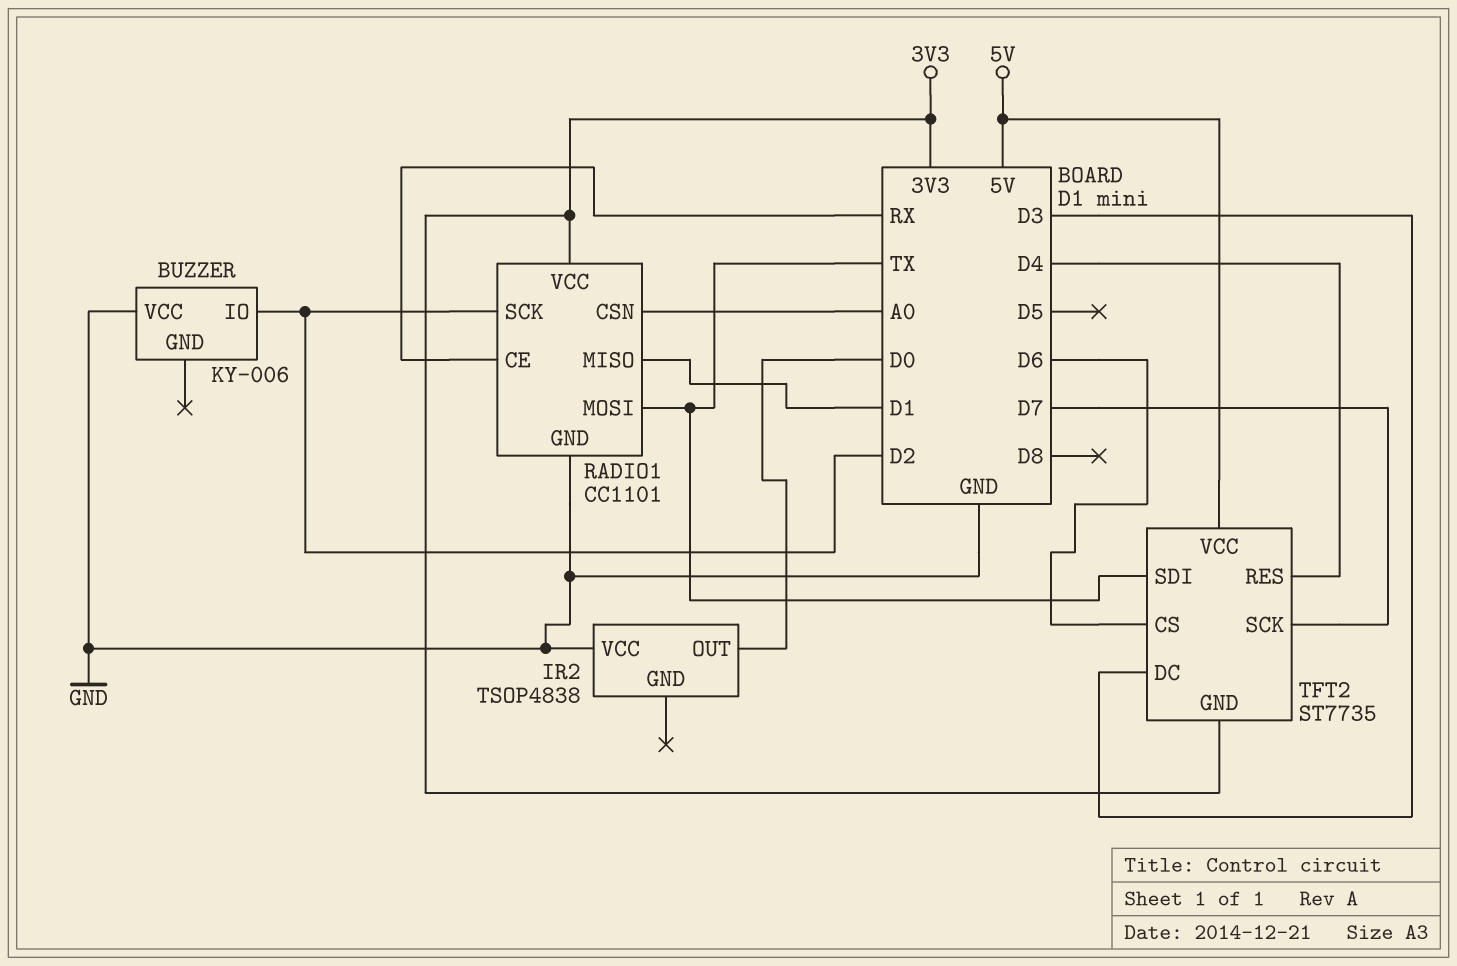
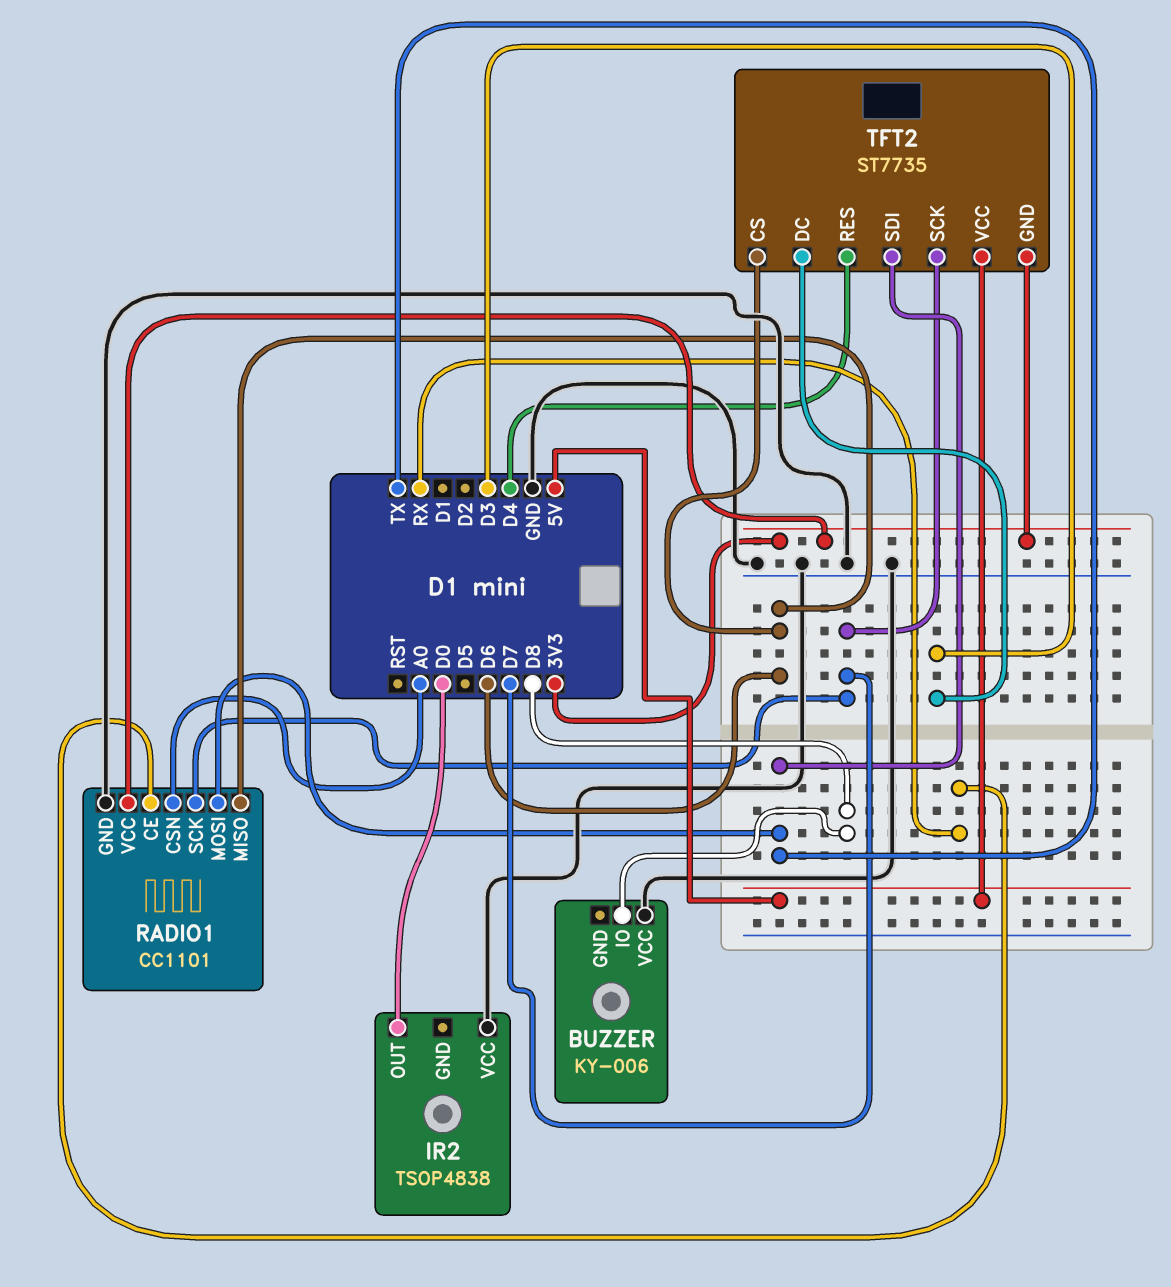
BUZZER pin IO: D2 -> D8
RADIO1 pin MISO: D1 -> D6
RADIO1 pin SCK: D2 -> D7

